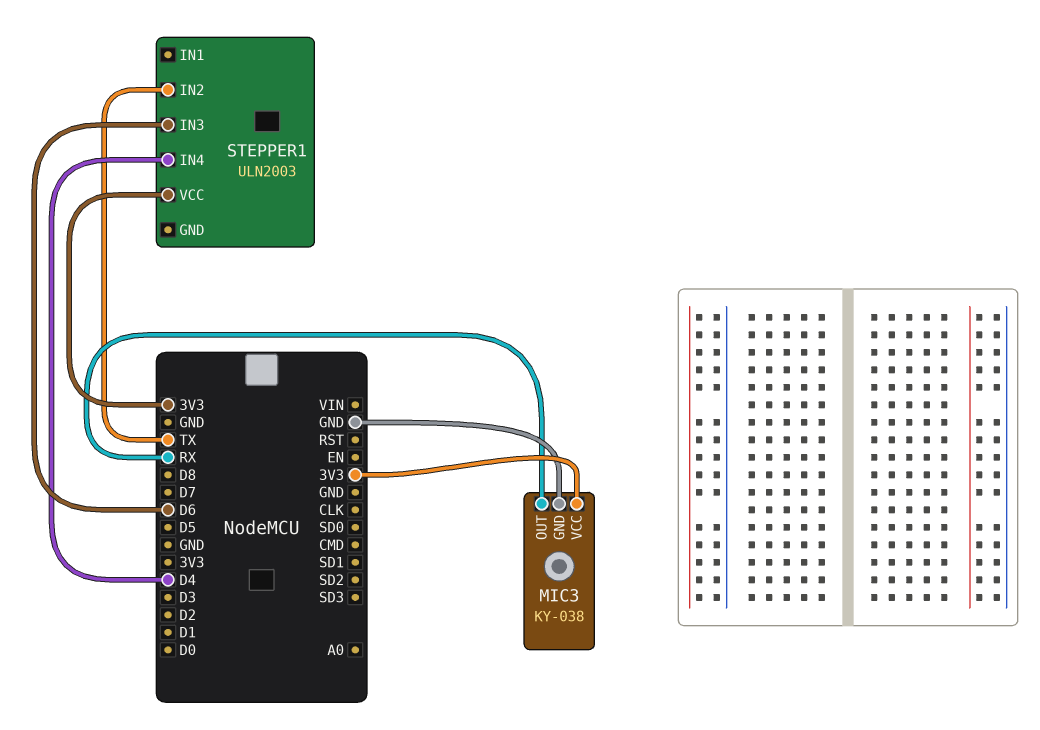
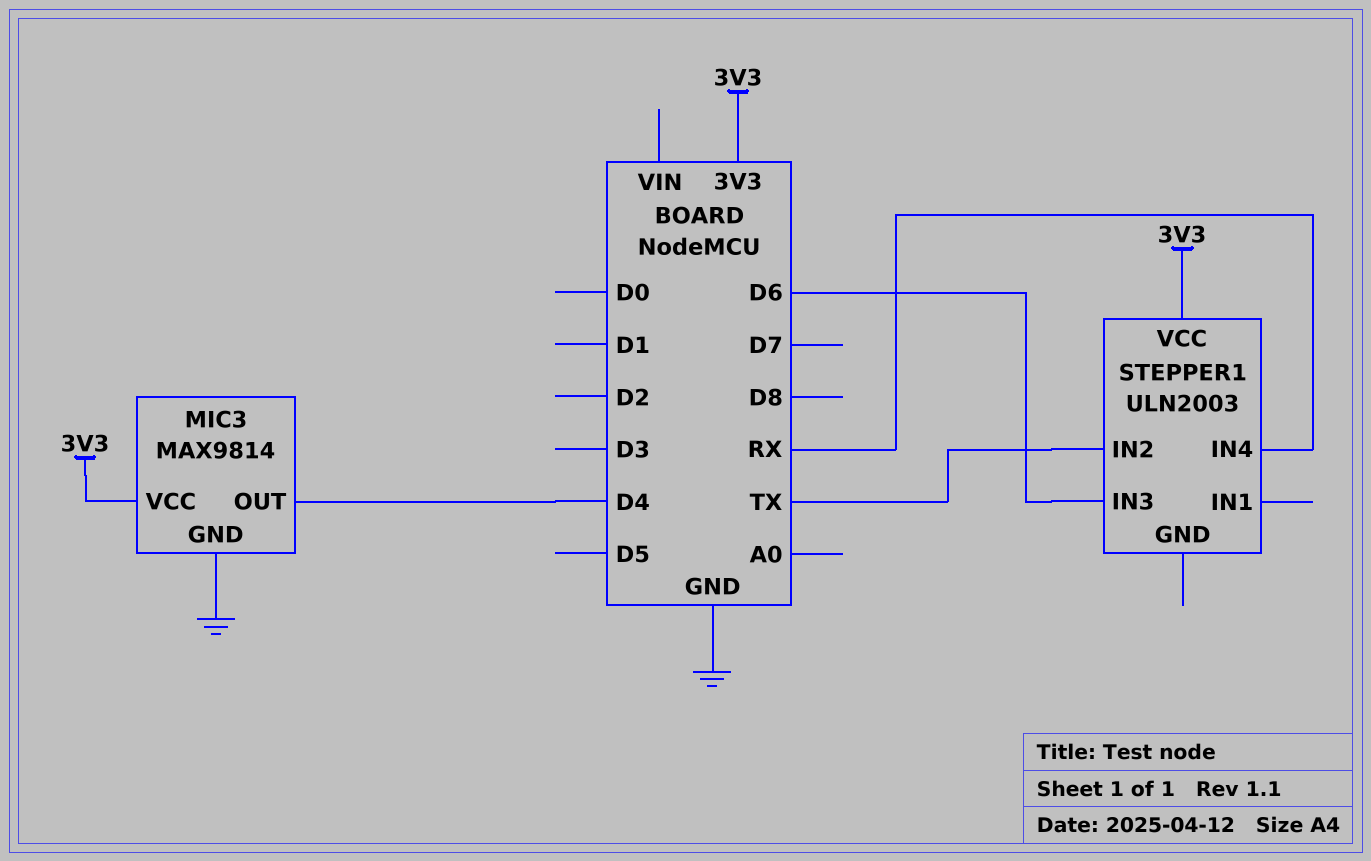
MIC3: KY-038 -> MAX9814
MIC3 pin OUT: RX -> D4
STEPPER1 pin IN4: D4 -> RX

